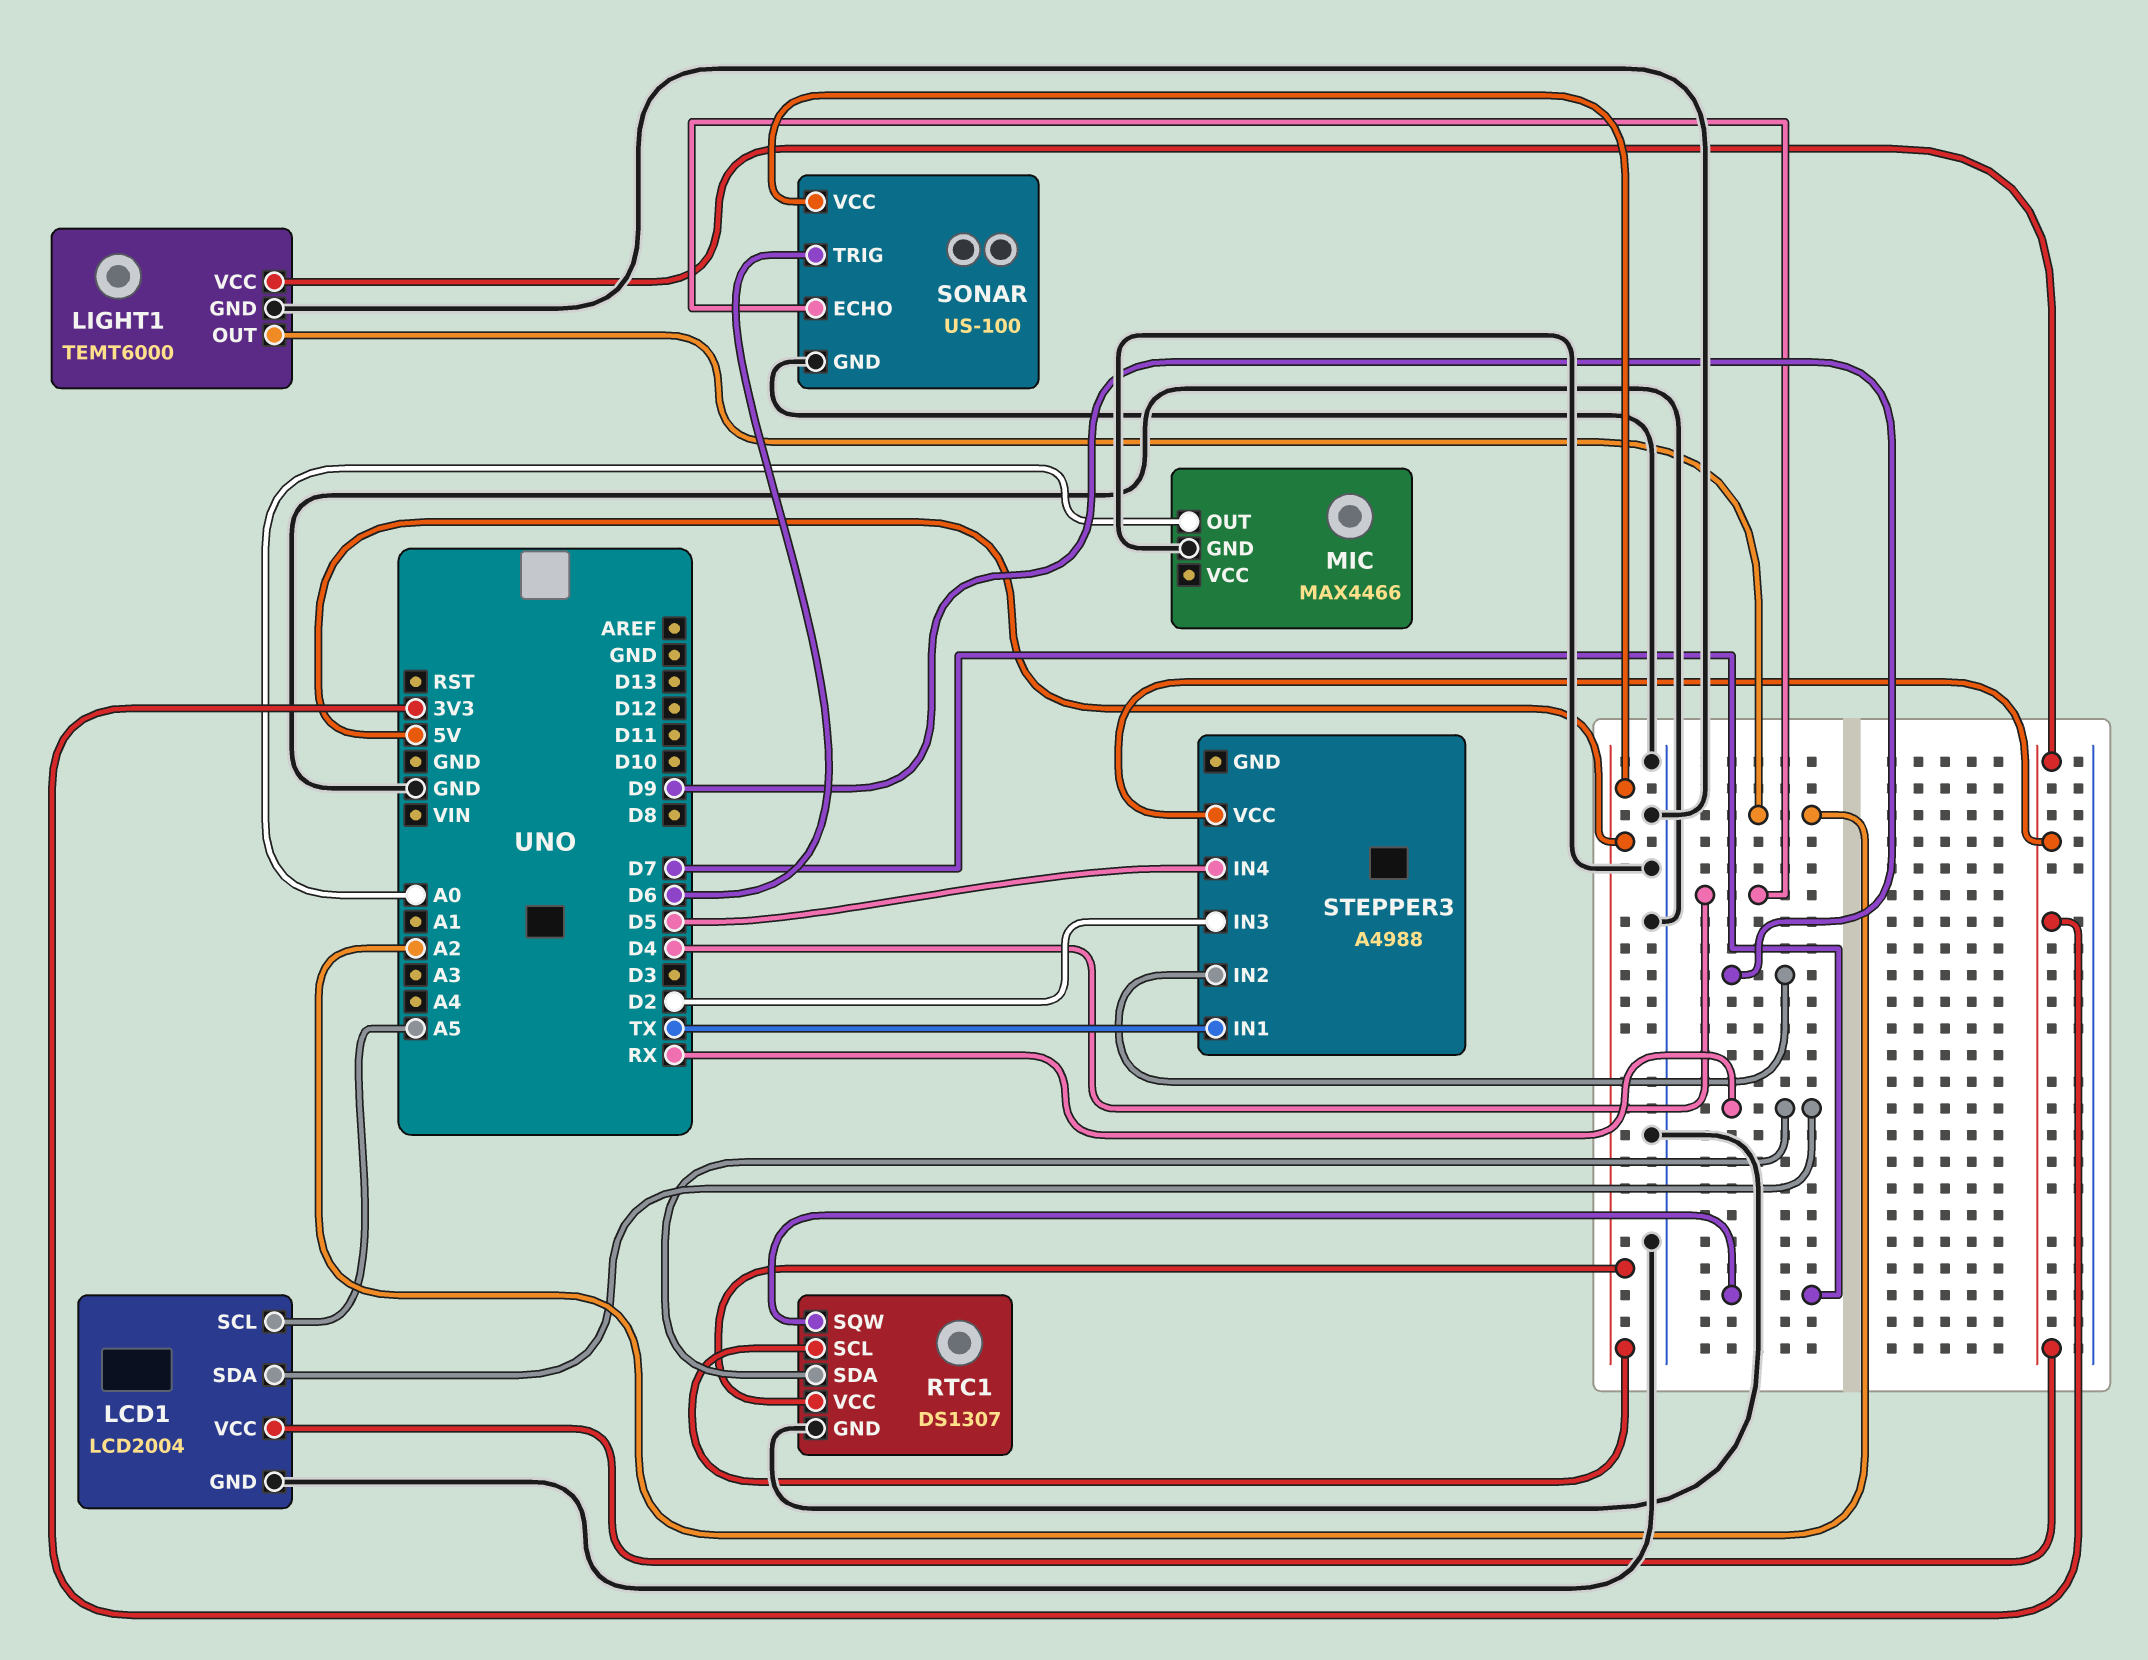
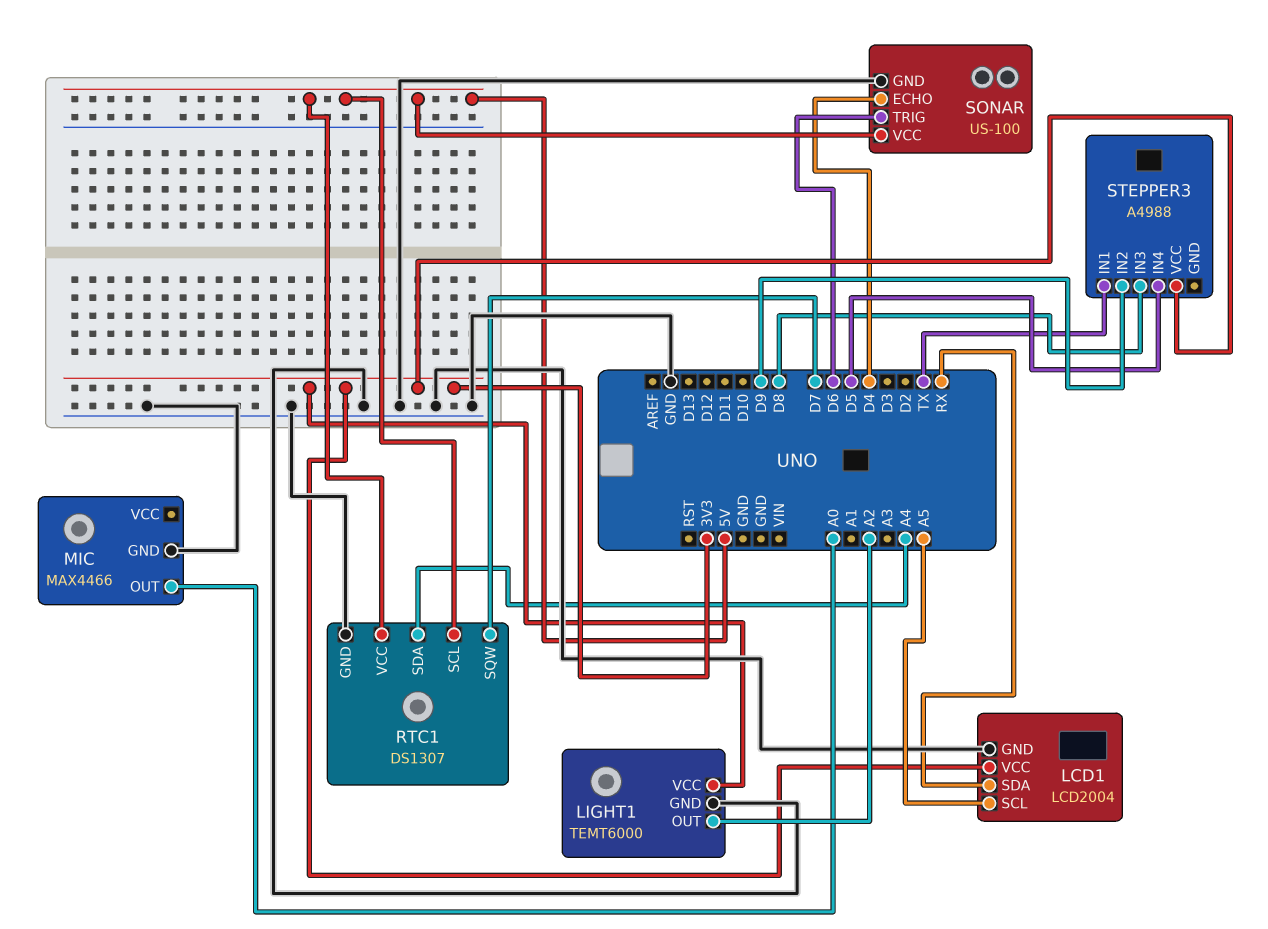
RTC1 pin SDA: RX -> A4
STEPPER3 pin IN3: D2 -> D8

